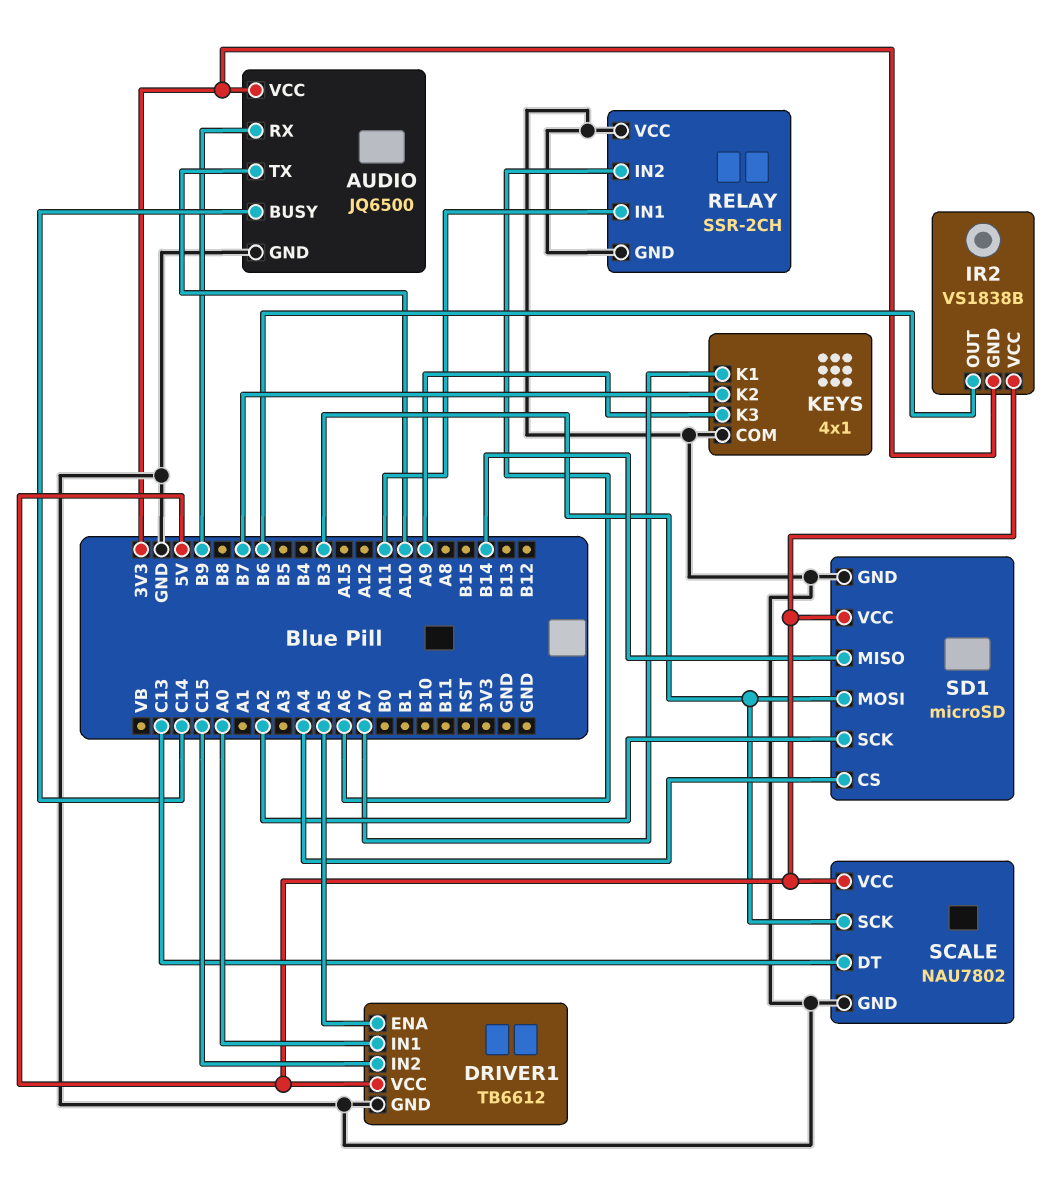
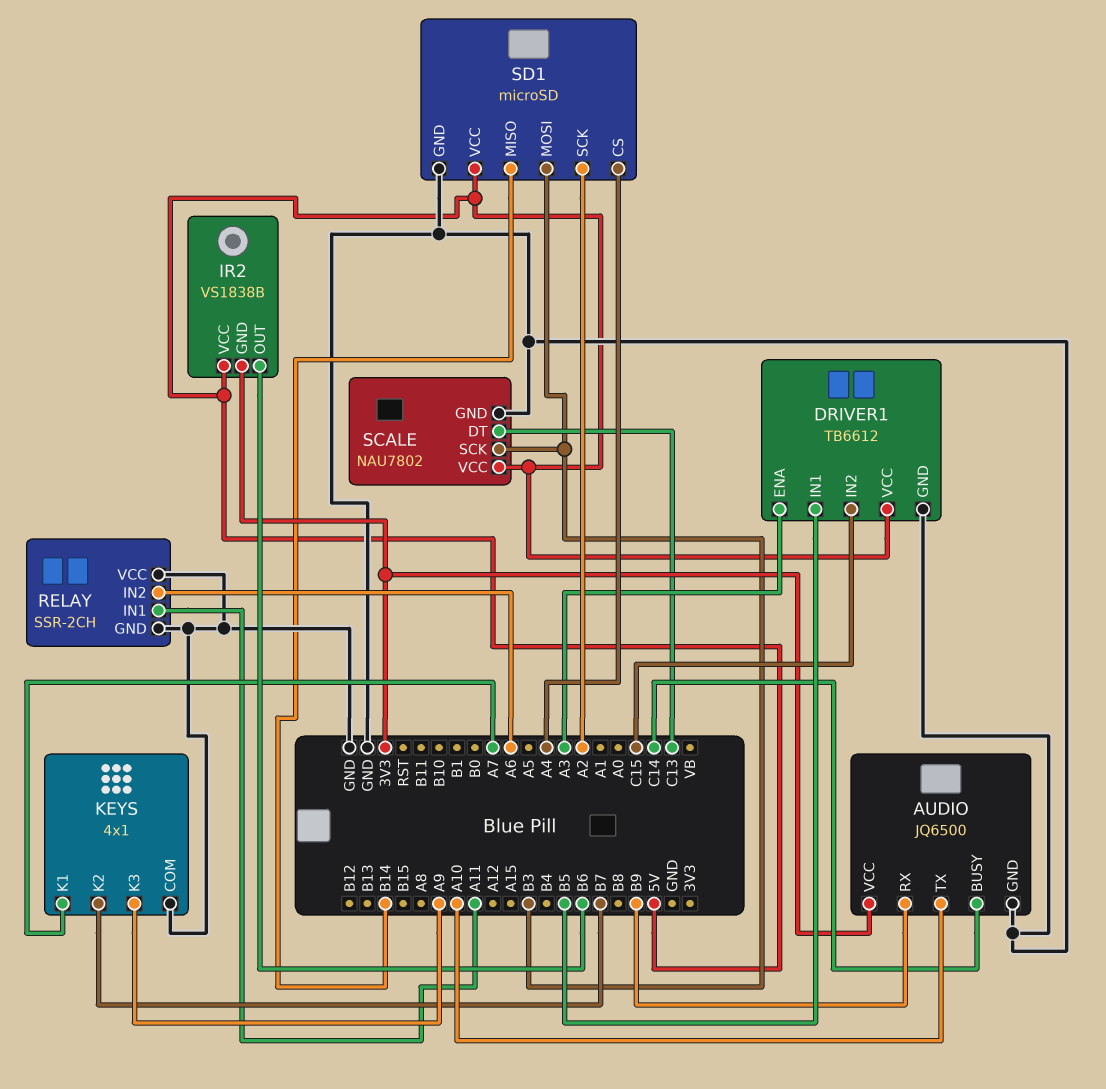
DRIVER1 pin ENA: A5 -> A3
DRIVER1 pin IN1: A0 -> B5

